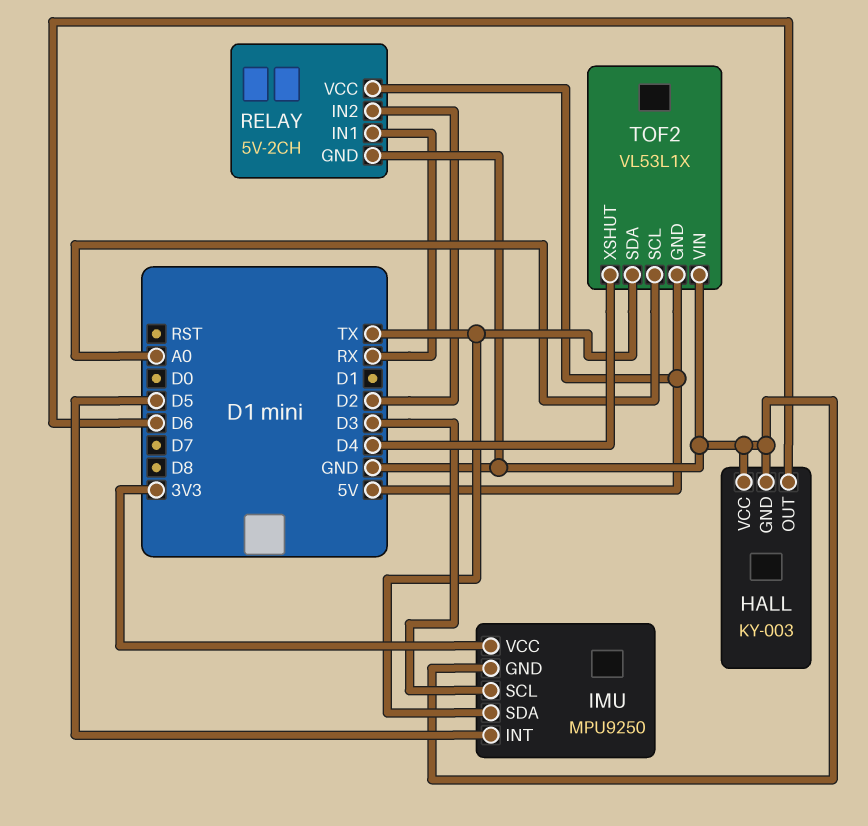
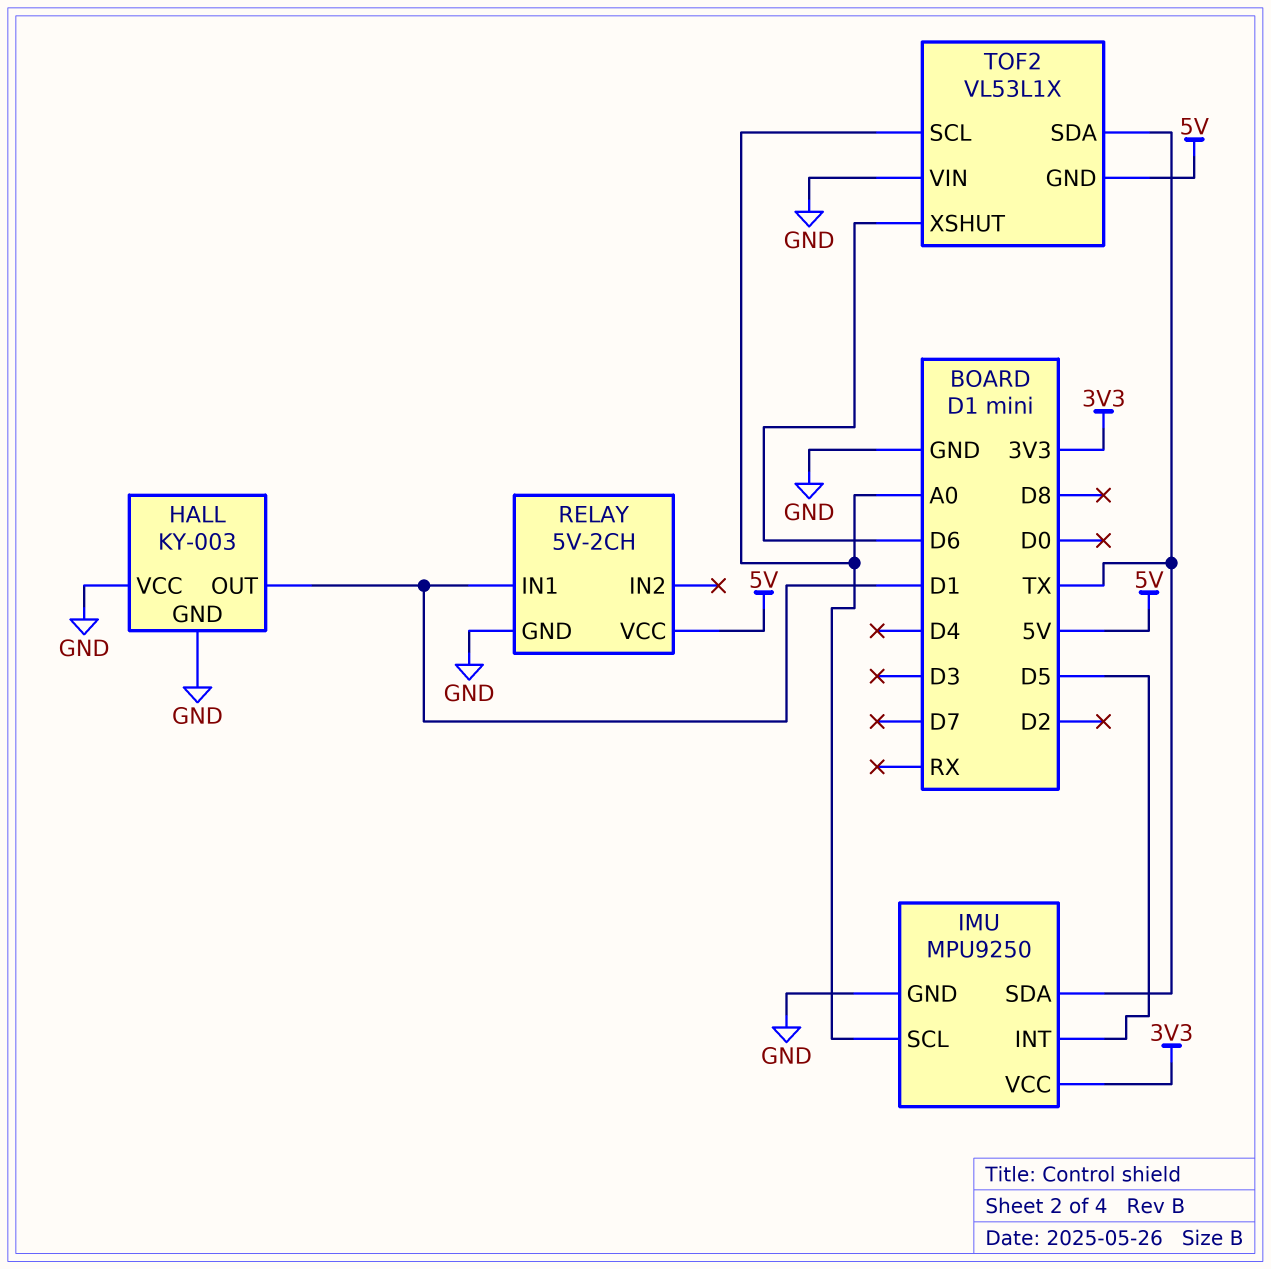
HALL pin OUT: D6 -> D1
IMU pin SCL: D3 -> A0
RELAY pin IN1: RX -> D1
RELAY pin IN2: D2 -> none
TOF2 pin XSHUT: D4 -> D6

